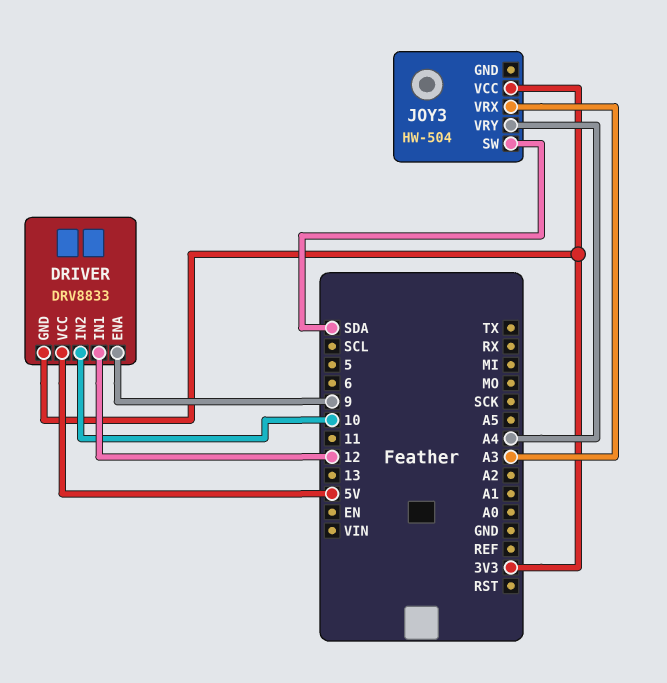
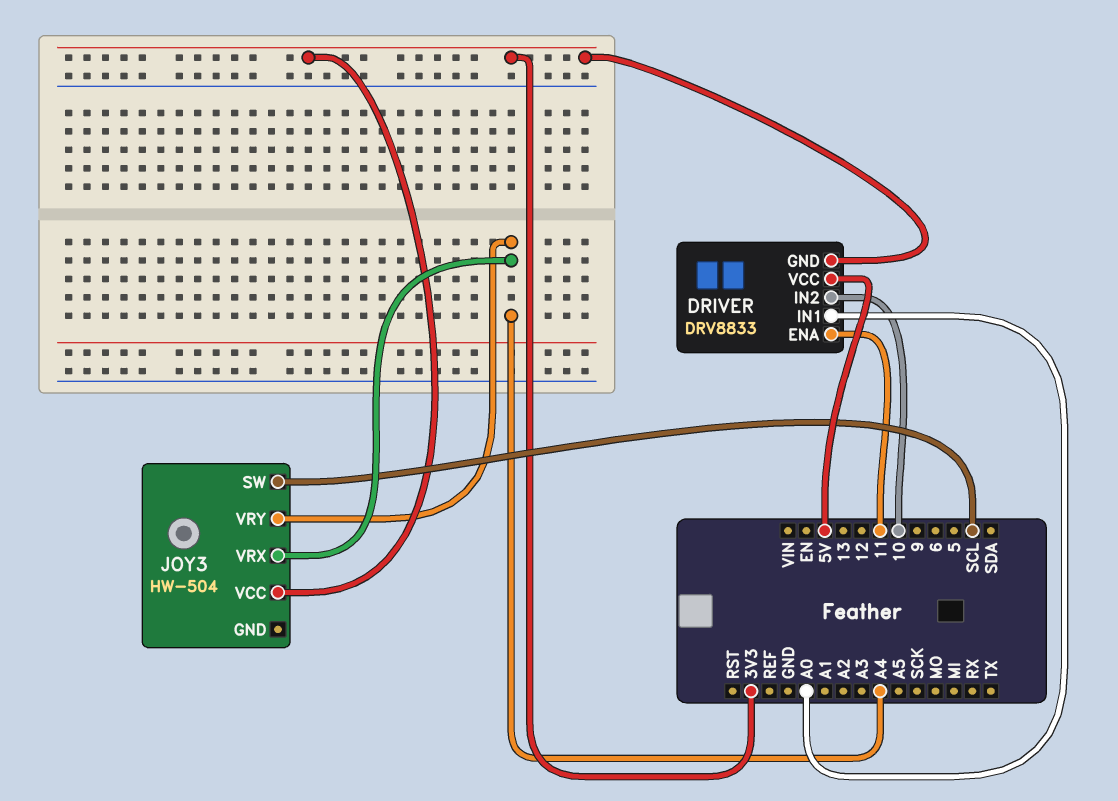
DRIVER pin ENA: 9 -> 11
DRIVER pin IN1: 12 -> A0
JOY3 pin SW: SDA -> SCL
JOY3 pin VRX: A3 -> A4

